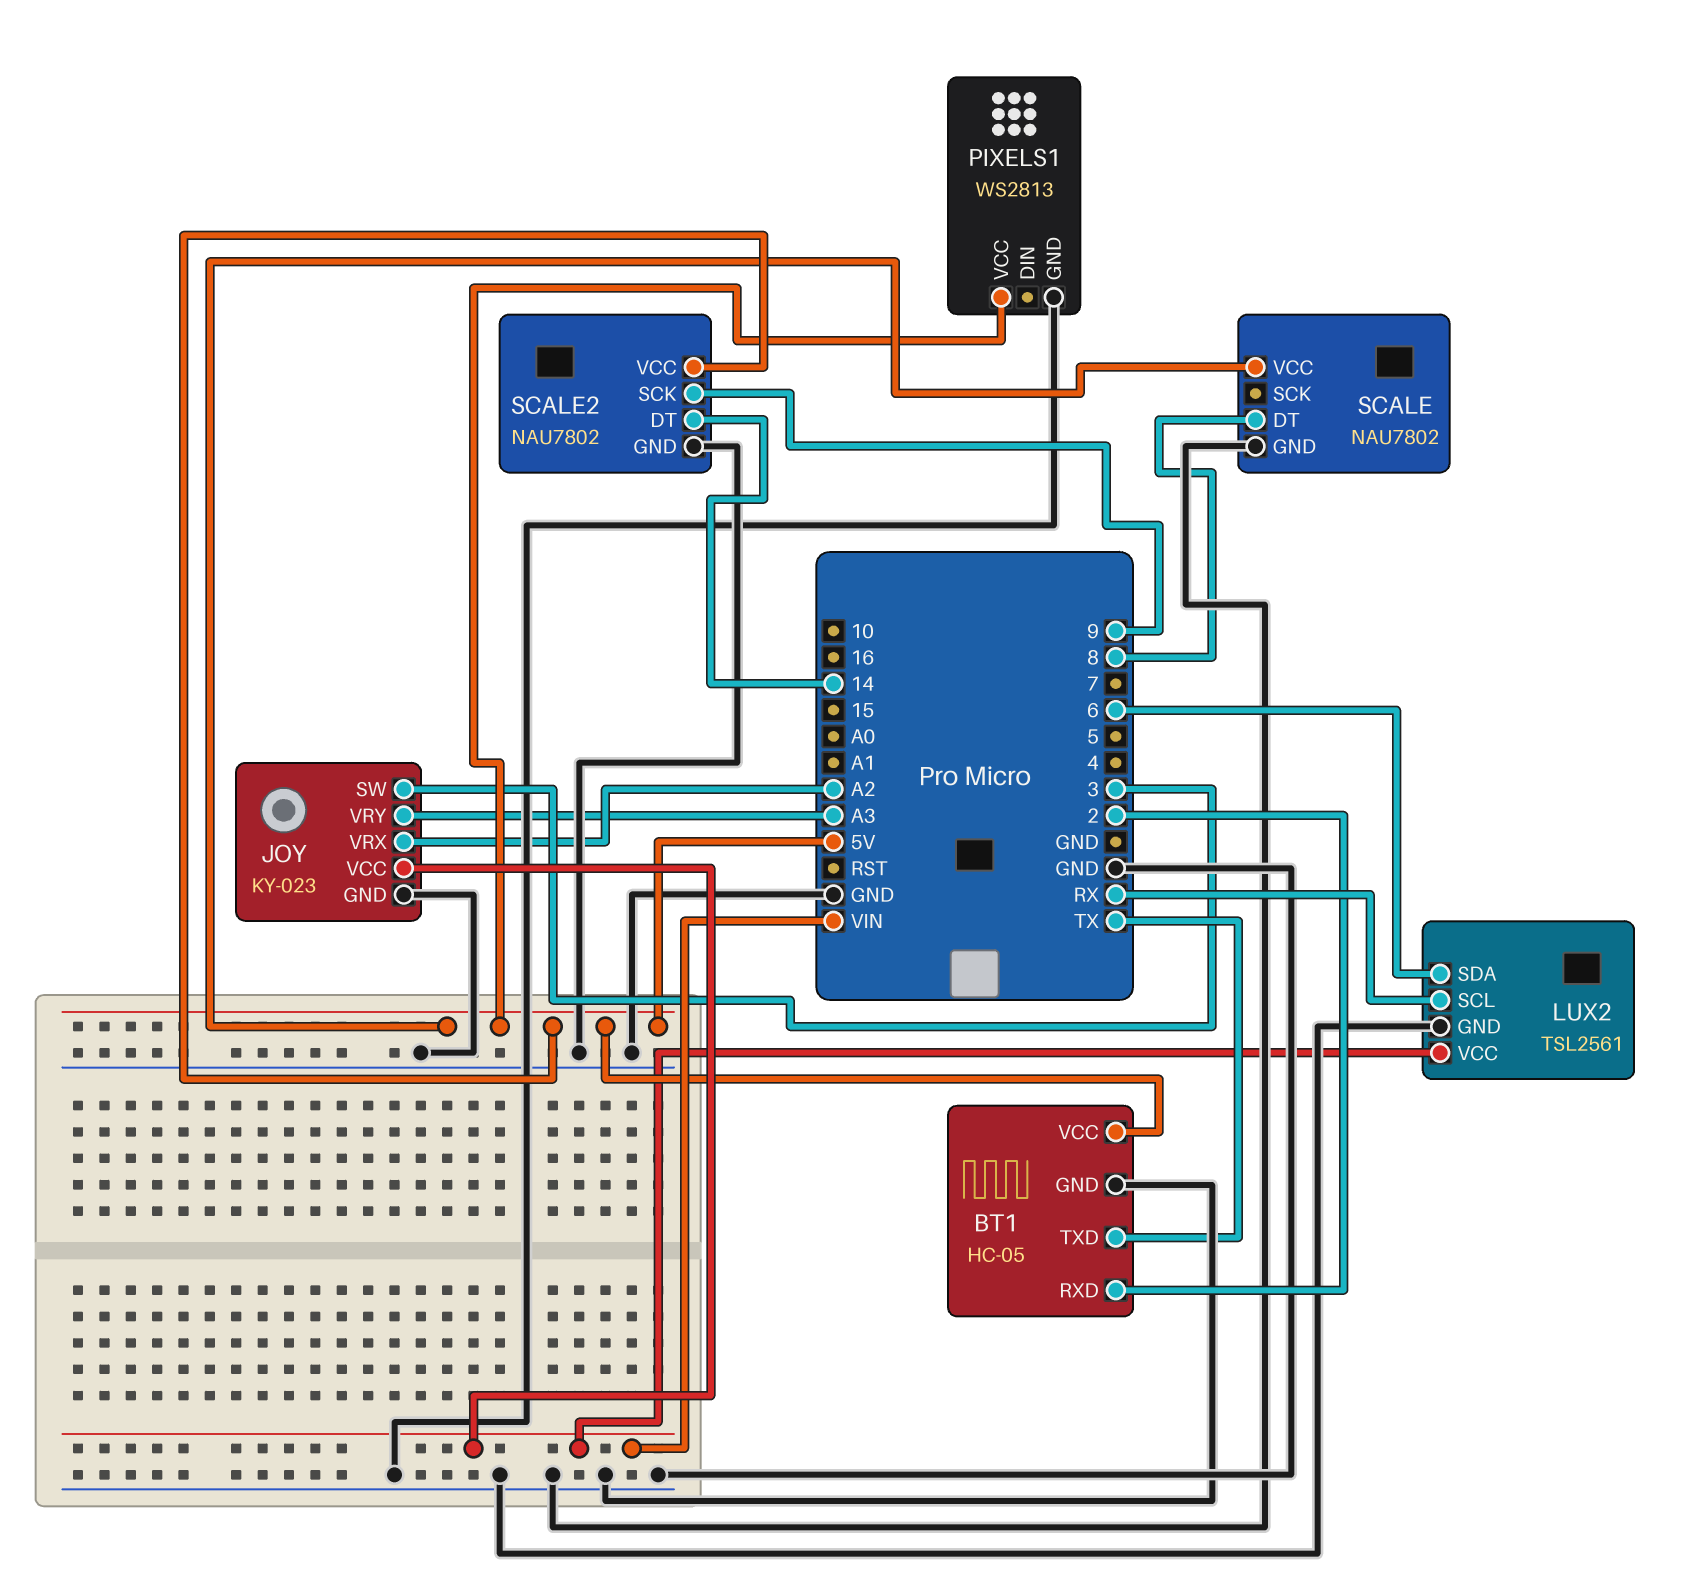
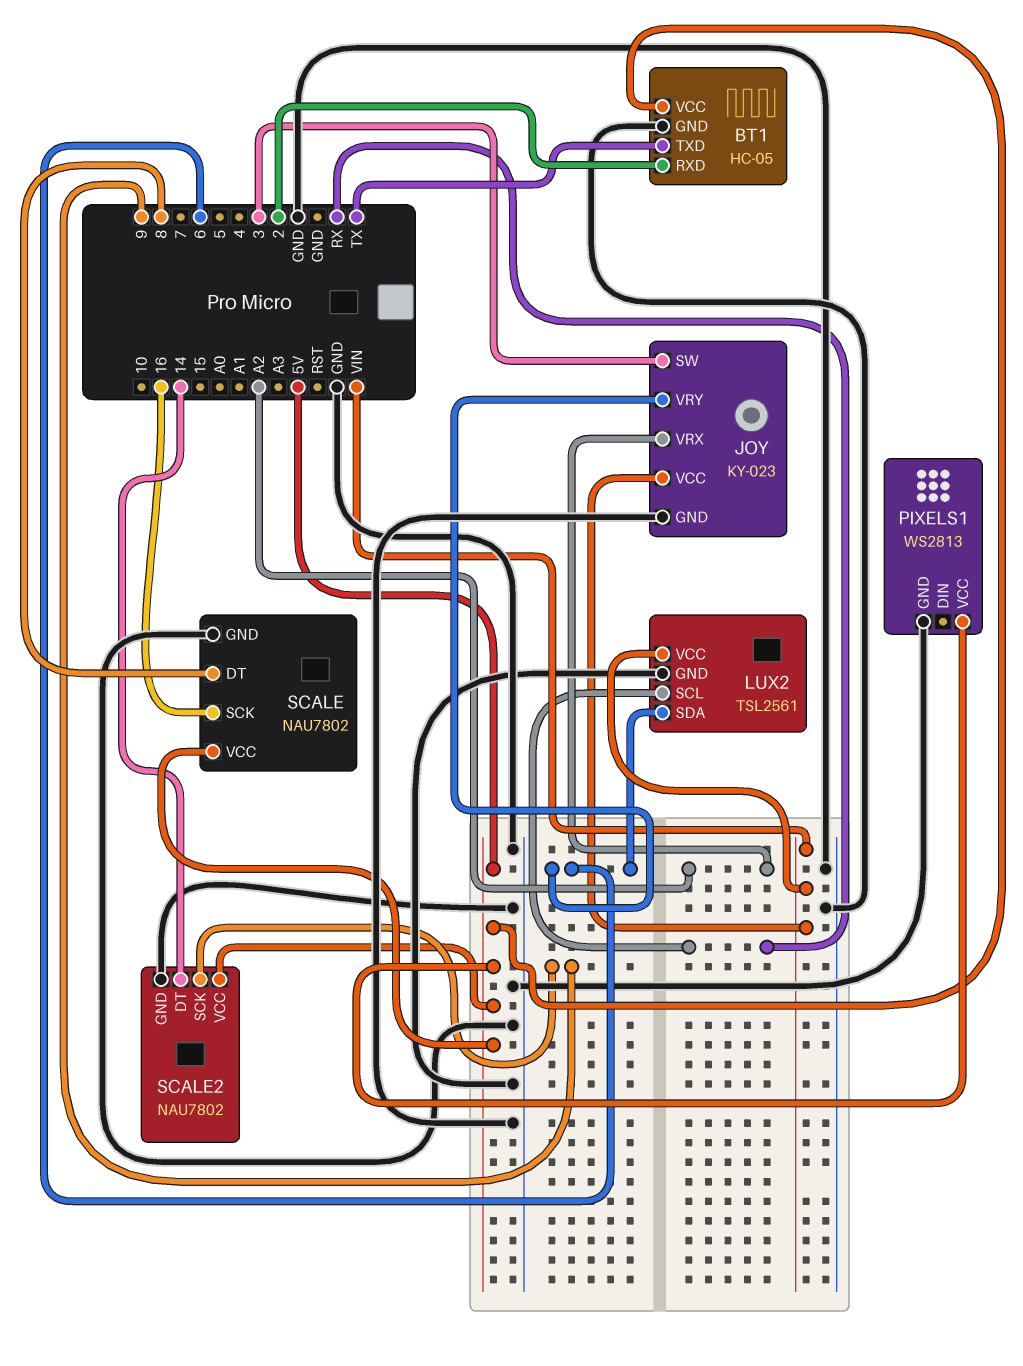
JOY pin VRY: A3 -> 6
SCALE pin SCK: none -> 16

